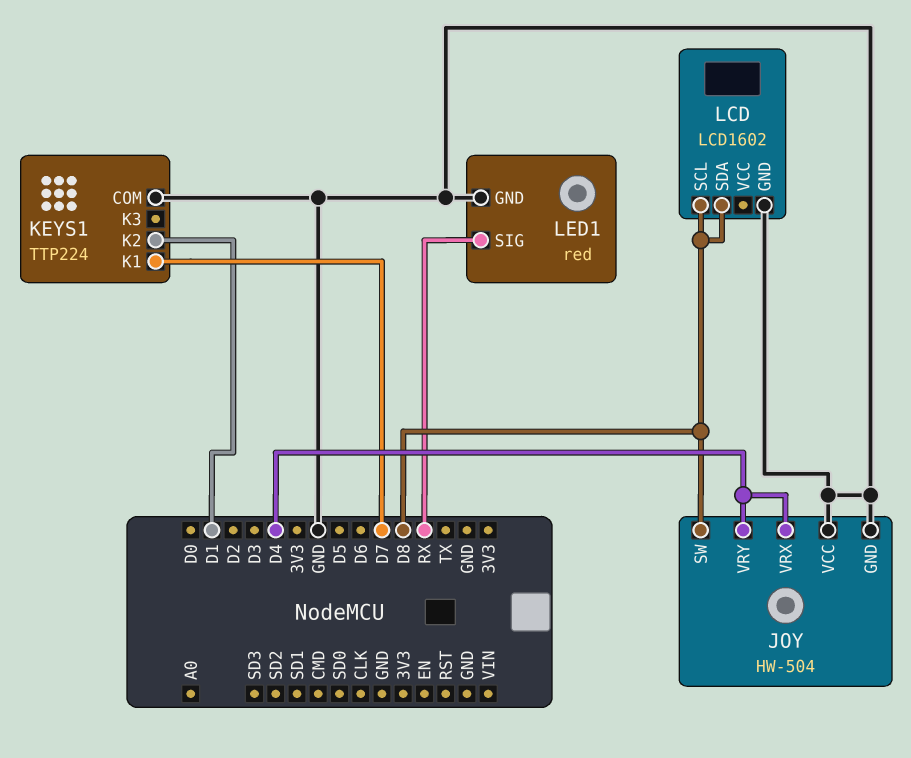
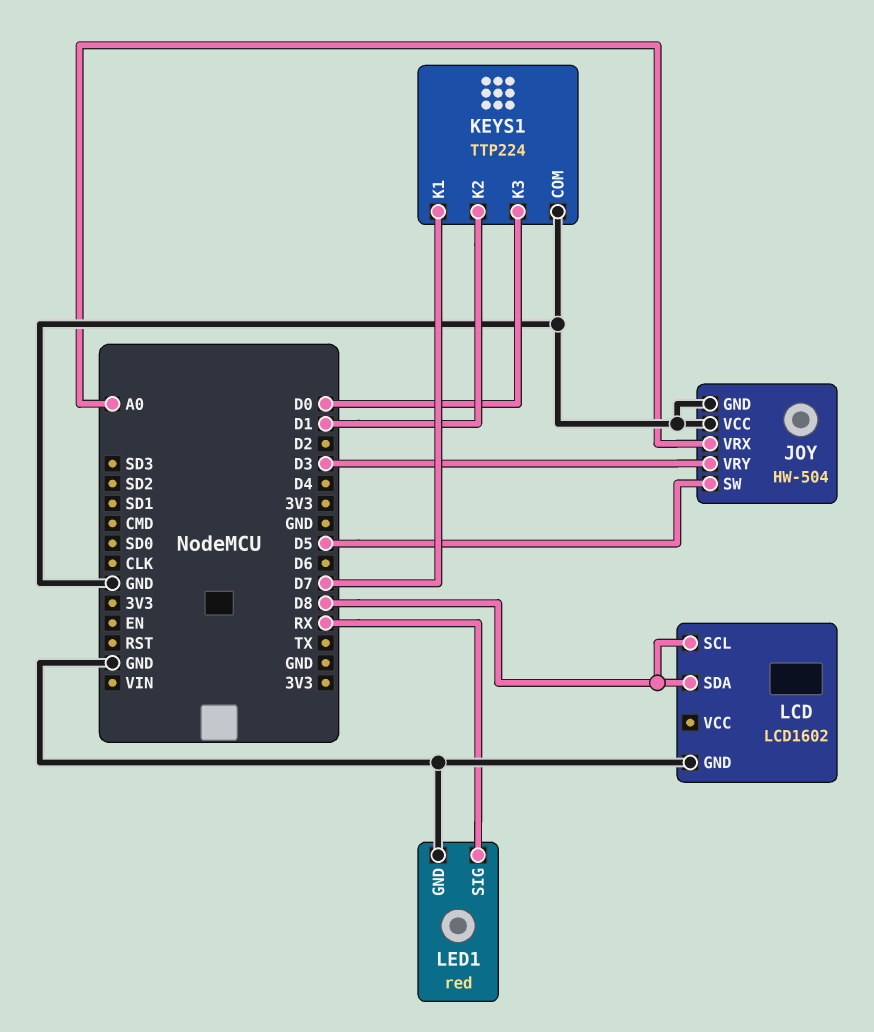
JOY pin SW: D8 -> D5
JOY pin VRX: D4 -> A0
JOY pin VRY: D4 -> D3
KEYS1 pin K3: none -> D0

